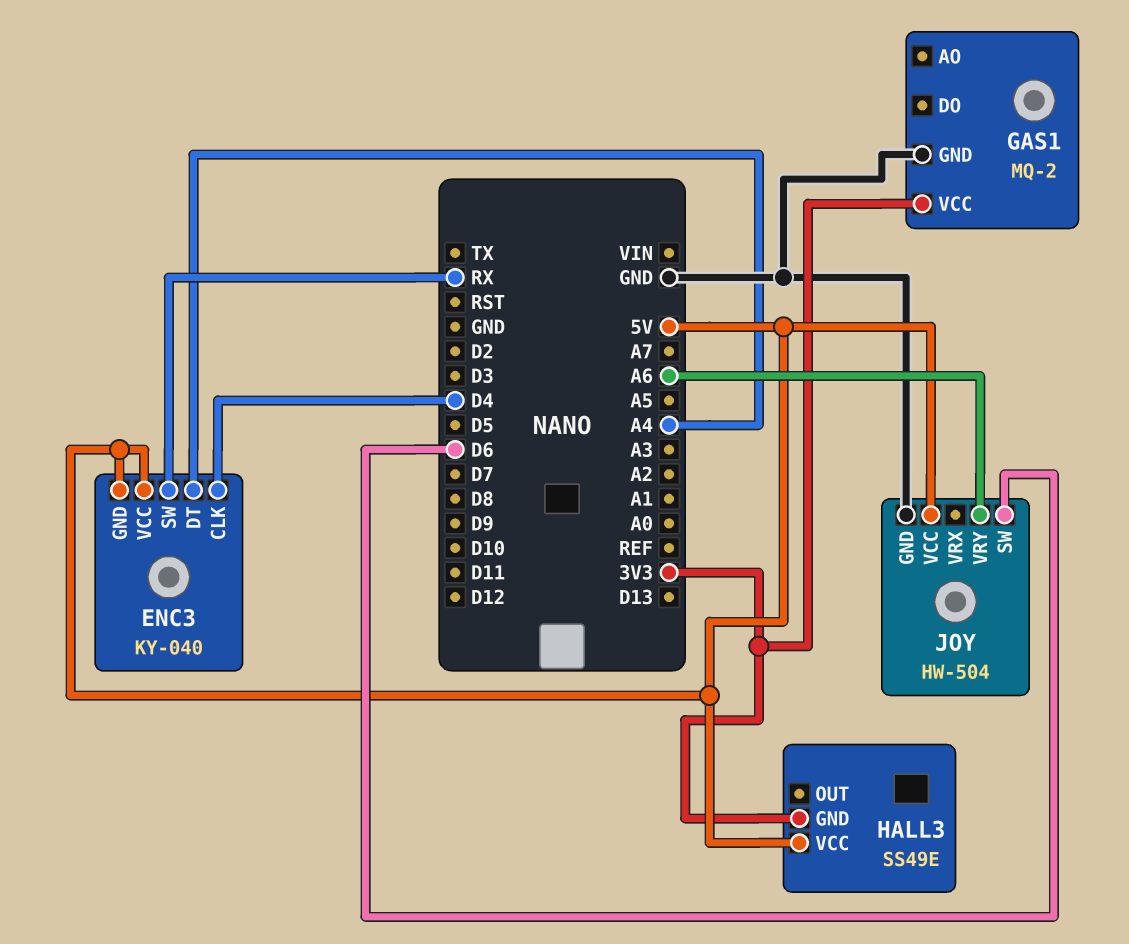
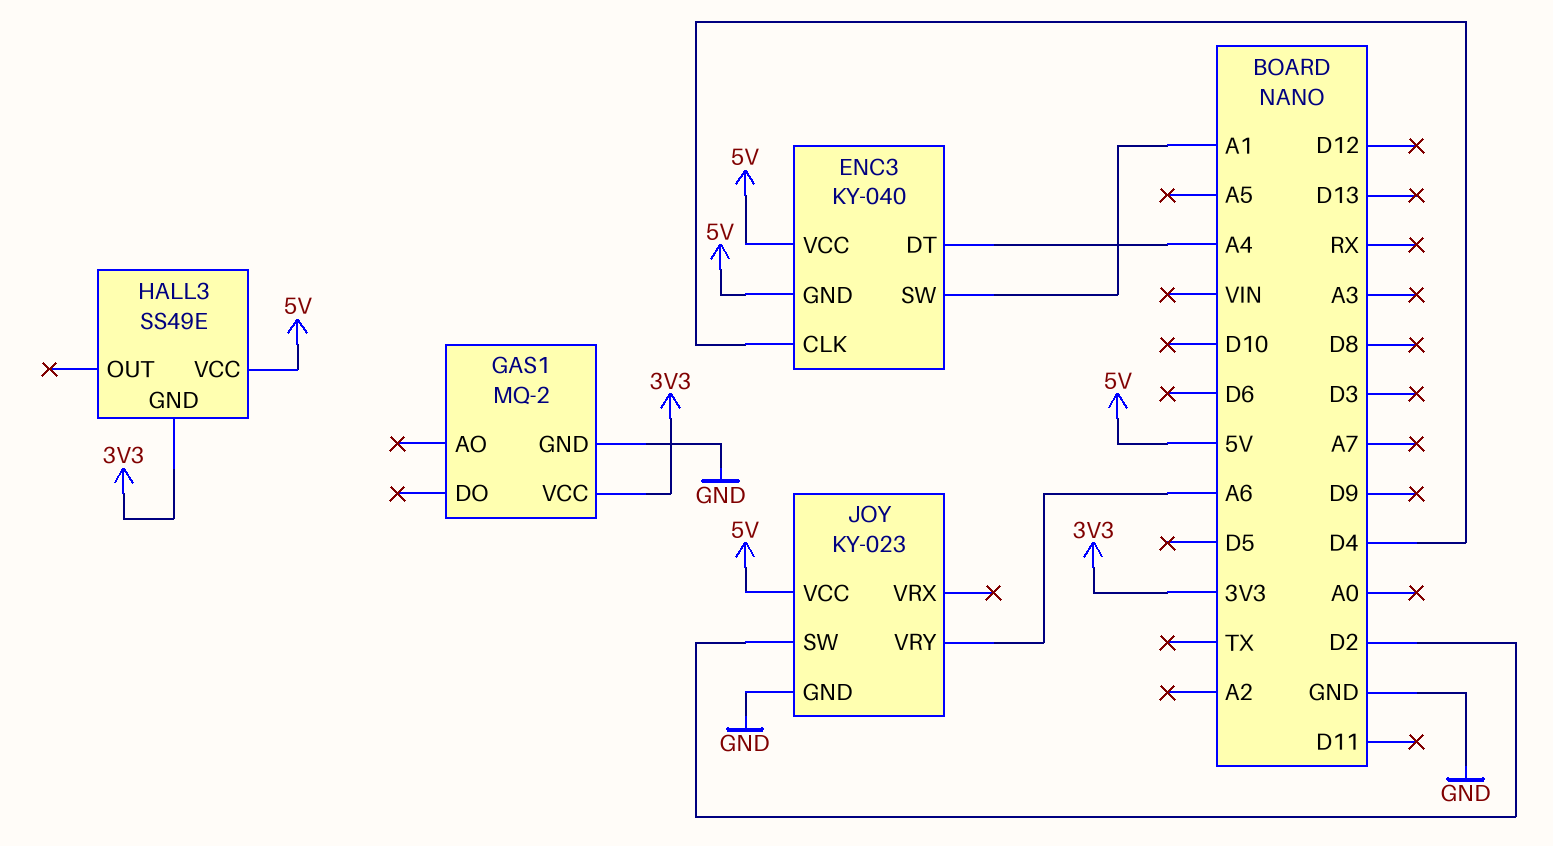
ENC3 pin SW: RX -> A1
JOY: HW-504 -> KY-023
JOY pin SW: D6 -> D2

